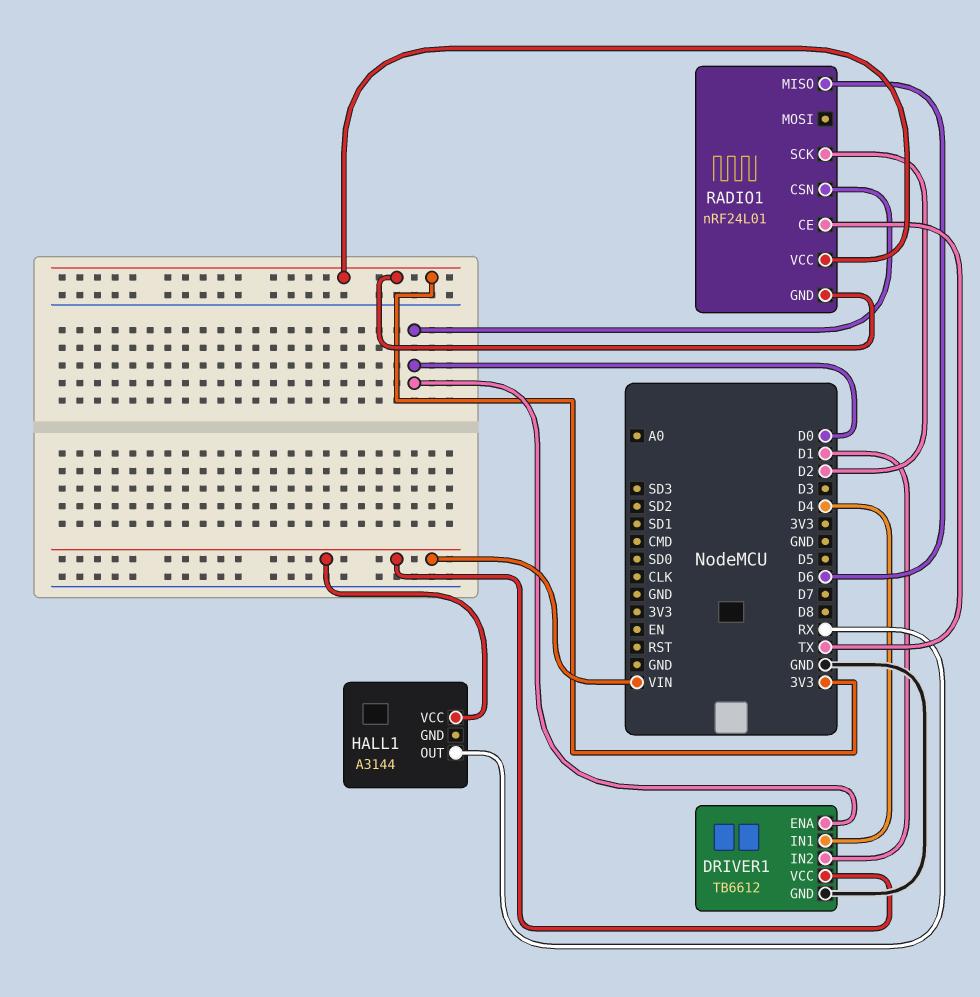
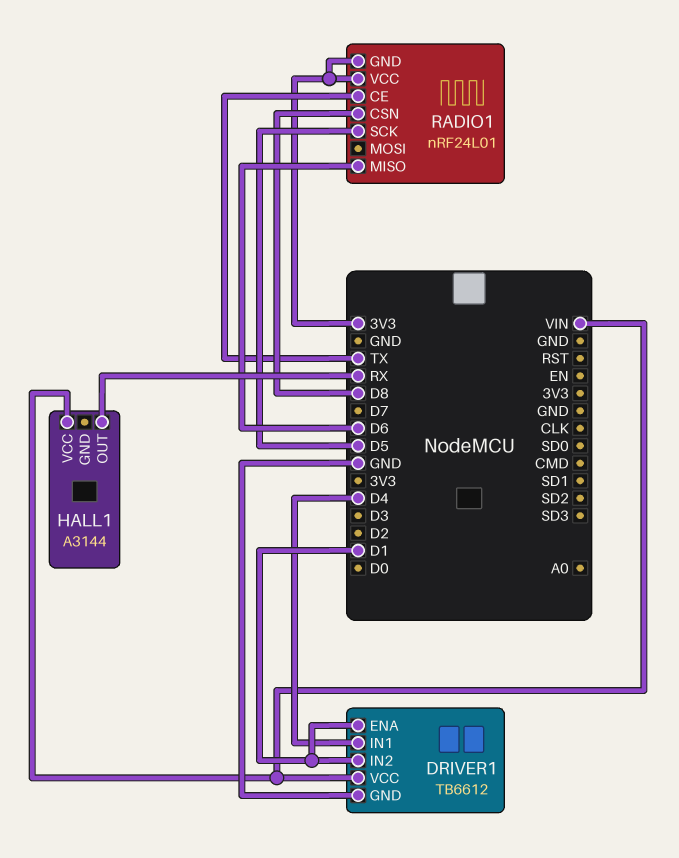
DRIVER1 pin ENA: D0 -> D1
RADIO1 pin CSN: D0 -> D8
RADIO1 pin SCK: D2 -> D5

